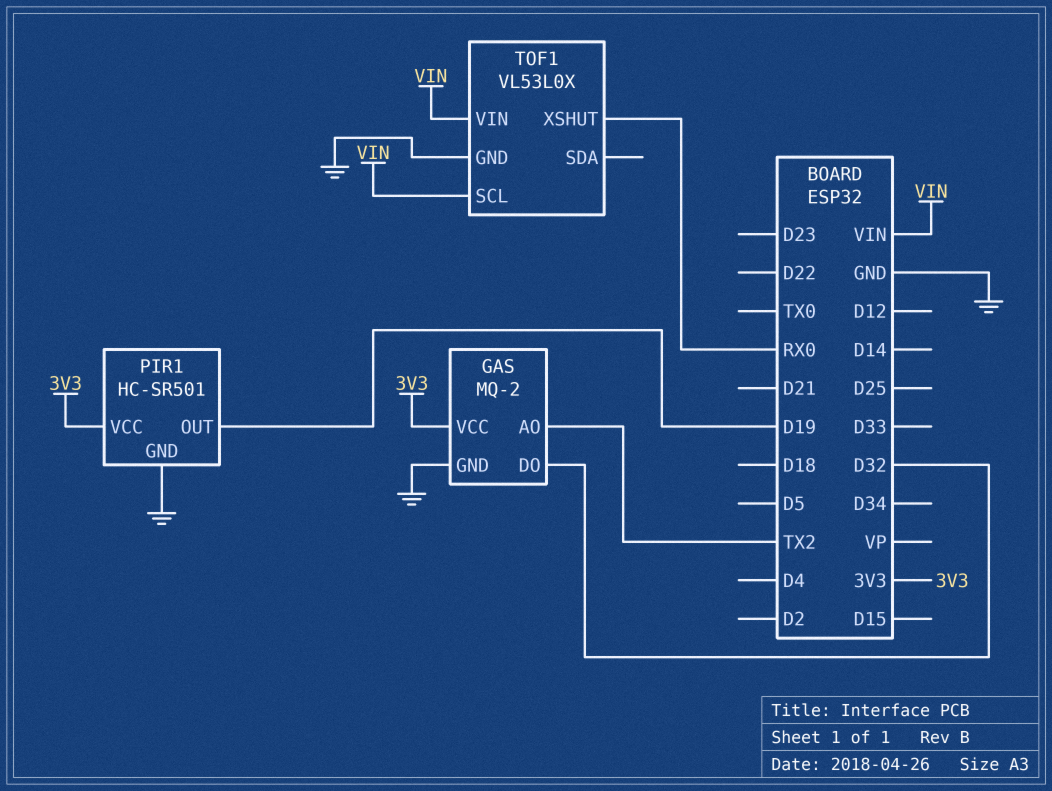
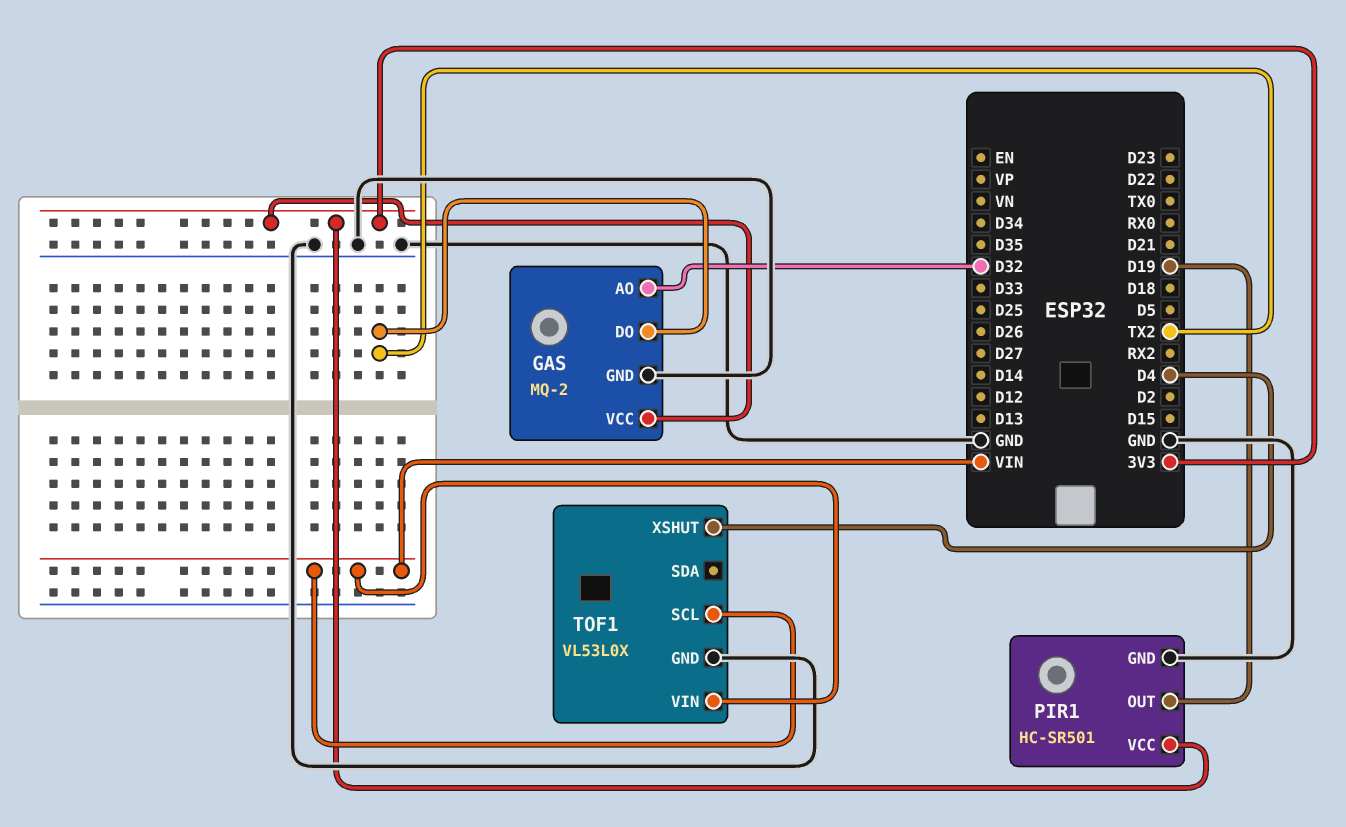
GAS pin AO: TX2 -> D32
GAS pin DO: D32 -> TX2
TOF1 pin XSHUT: RX0 -> D4

